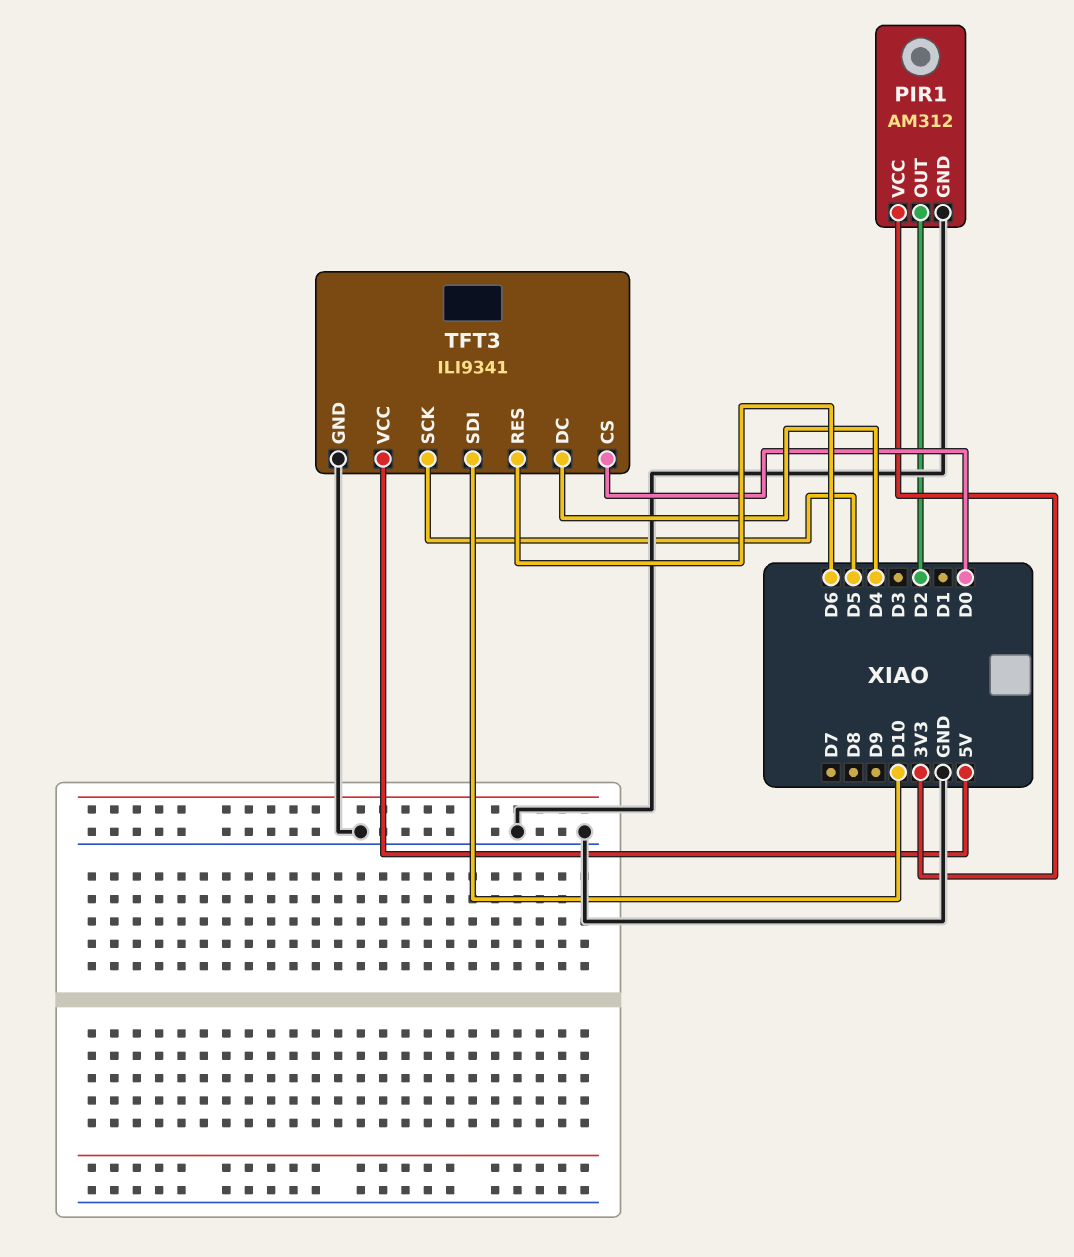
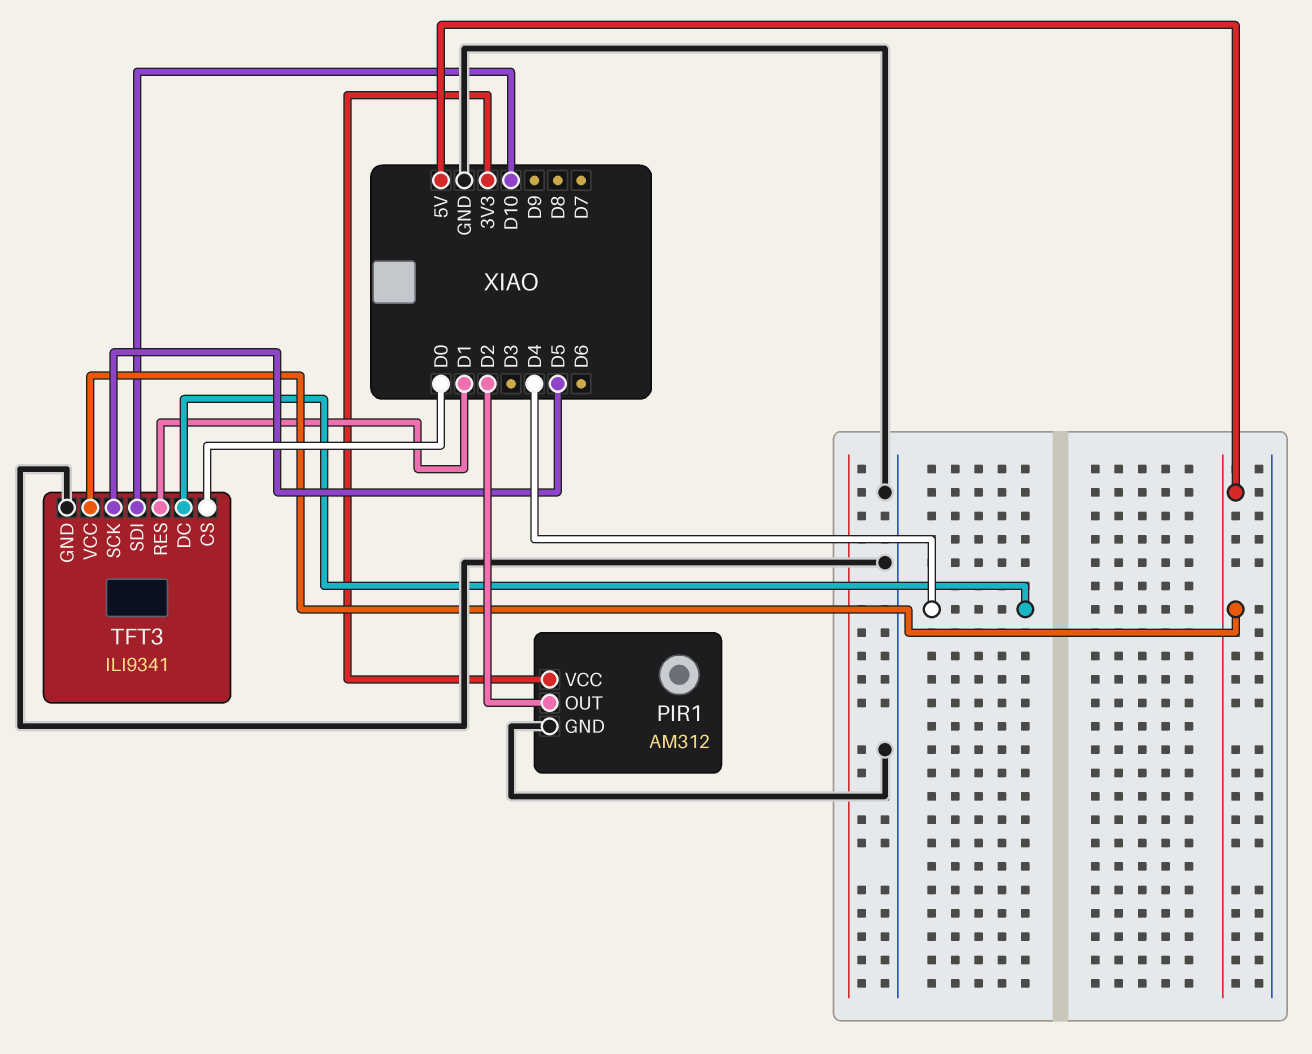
TFT3 pin RES: D6 -> D1

